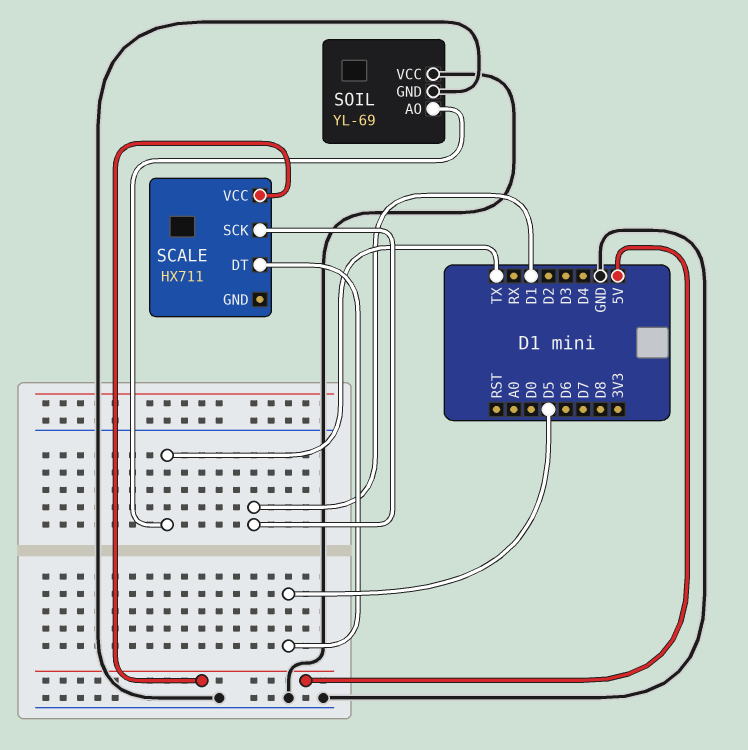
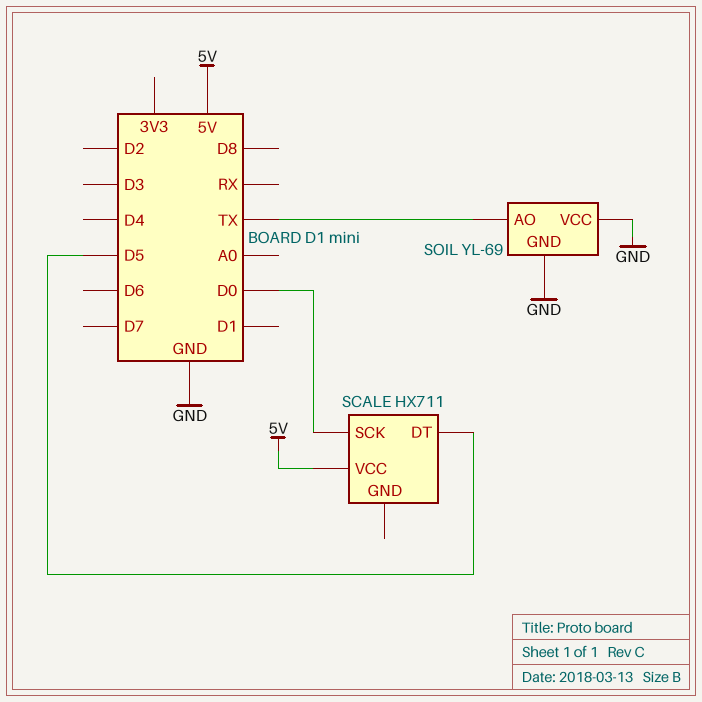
SCALE pin SCK: D1 -> D0

